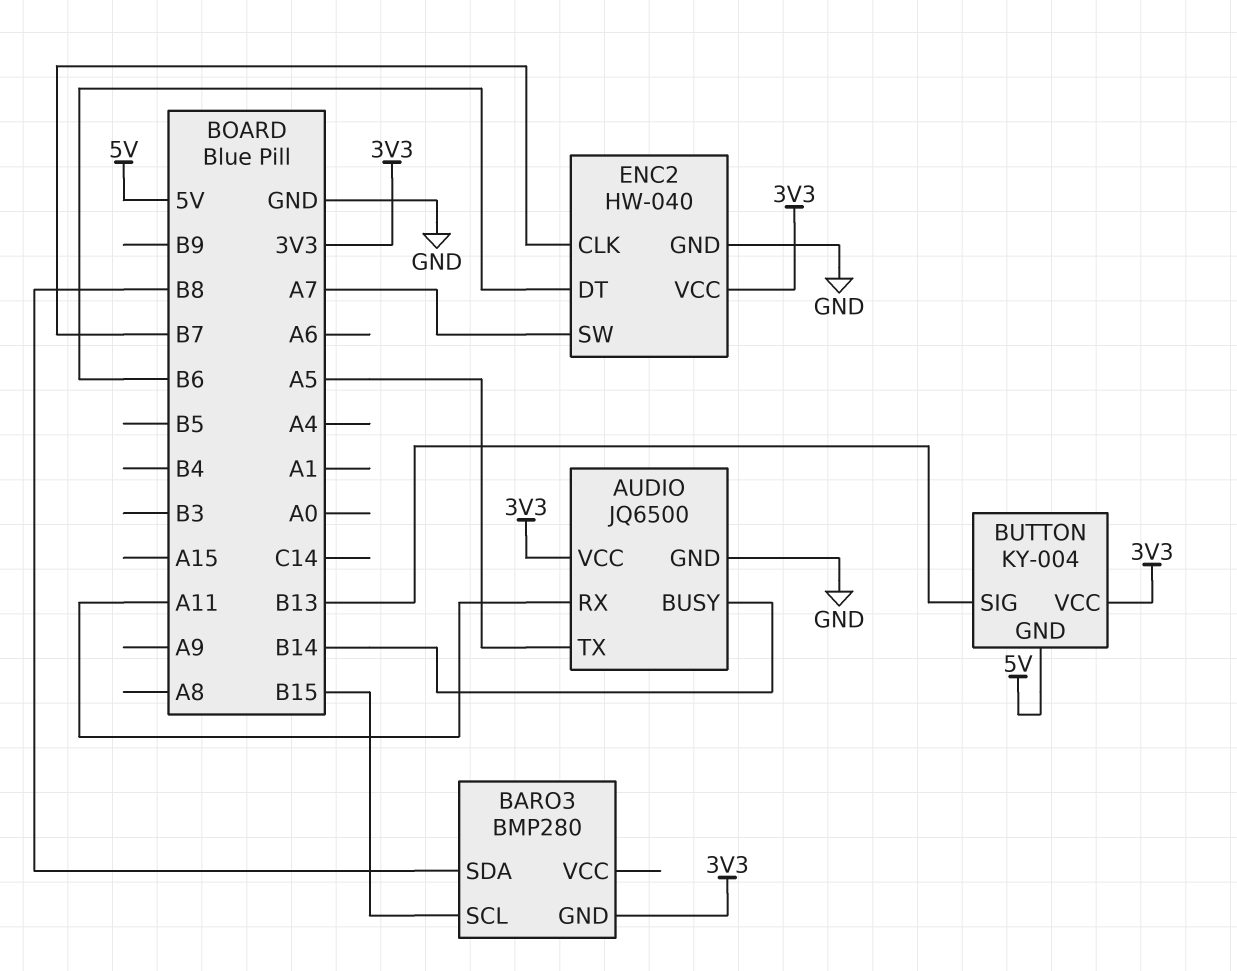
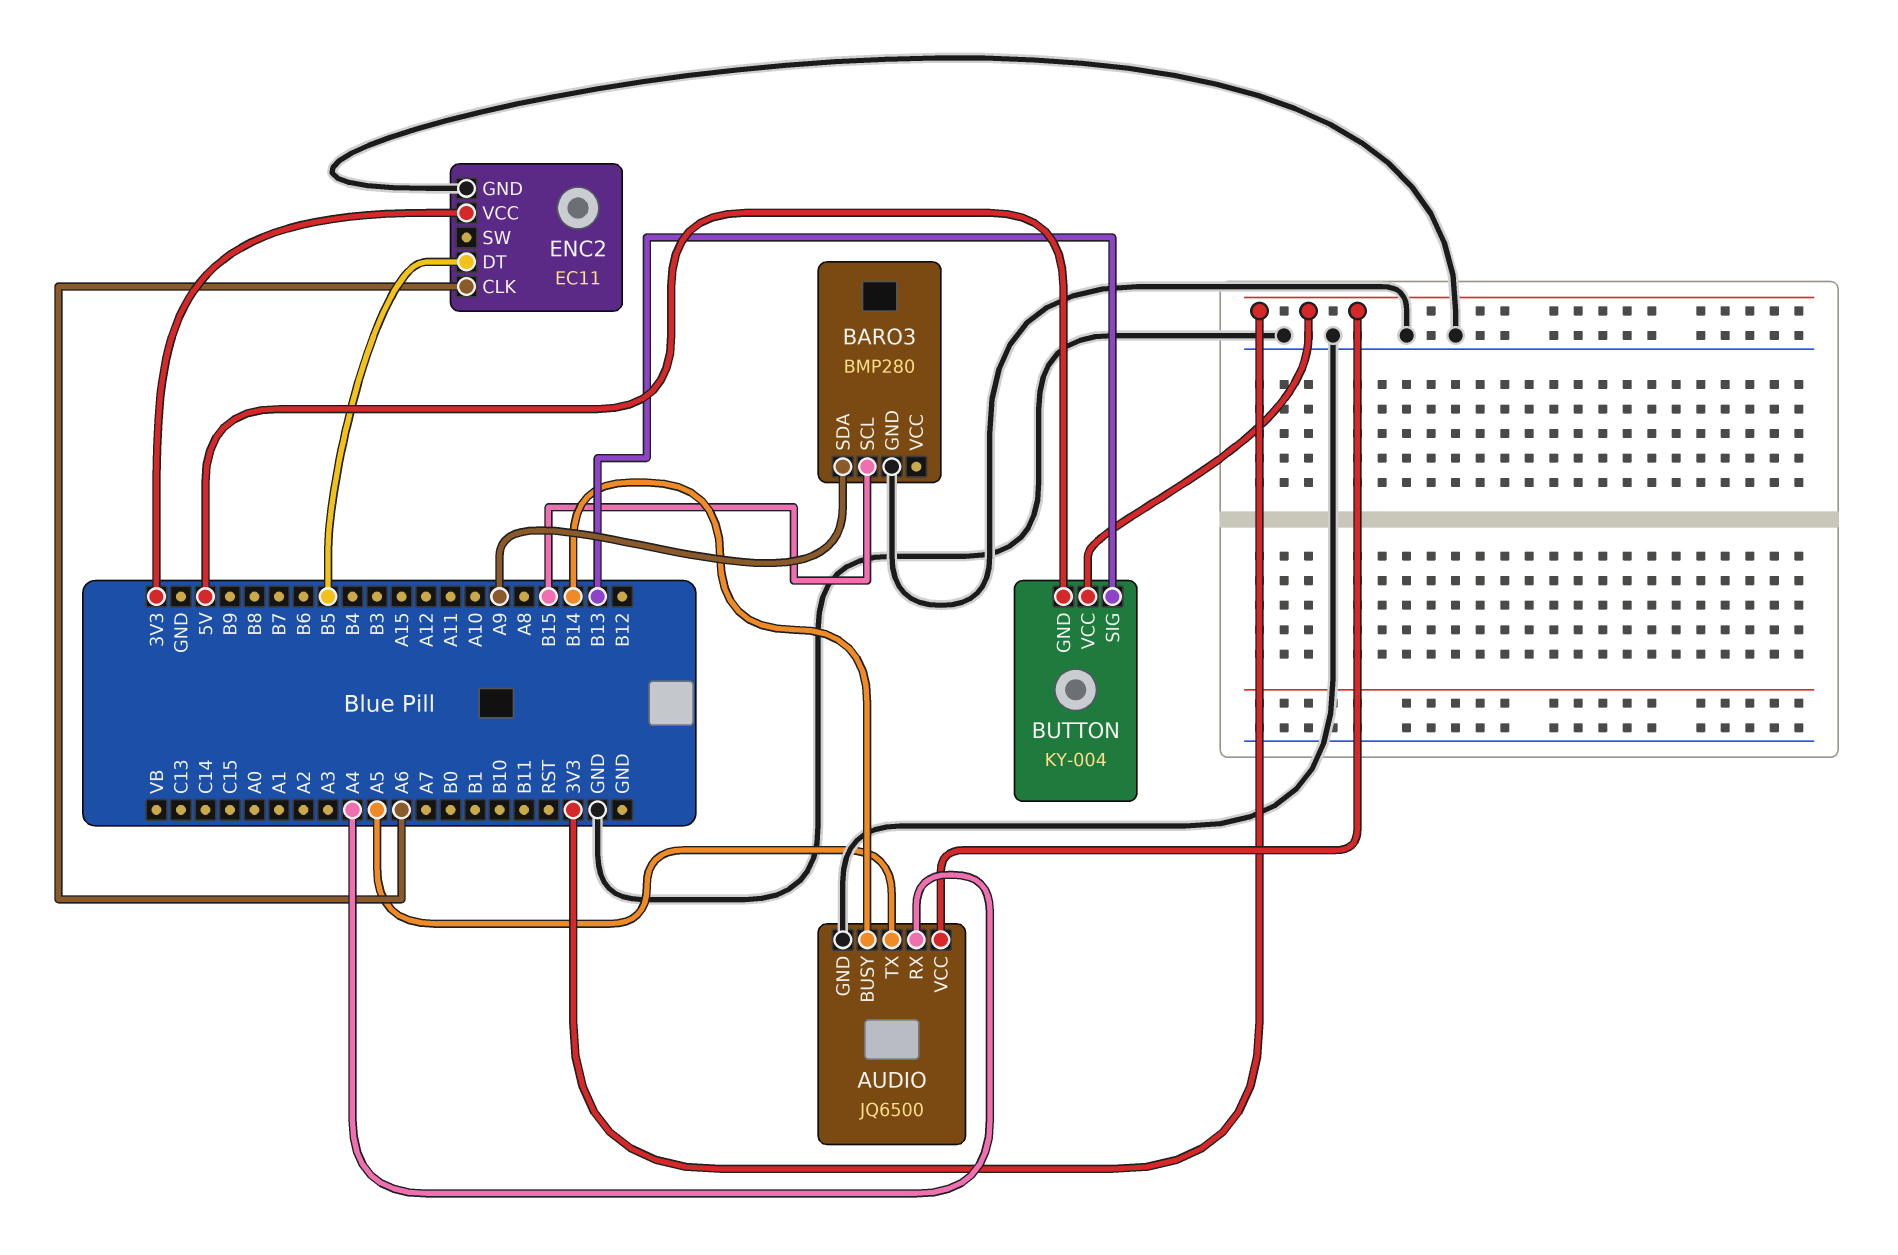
AUDIO pin RX: A11 -> A4
BARO3 pin GND: 3V3 -> GND
BARO3 pin SDA: B8 -> A9
ENC2: HW-040 -> EC11
ENC2 pin CLK: B7 -> A6
ENC2 pin DT: B6 -> B5
ENC2 pin SW: A7 -> none

